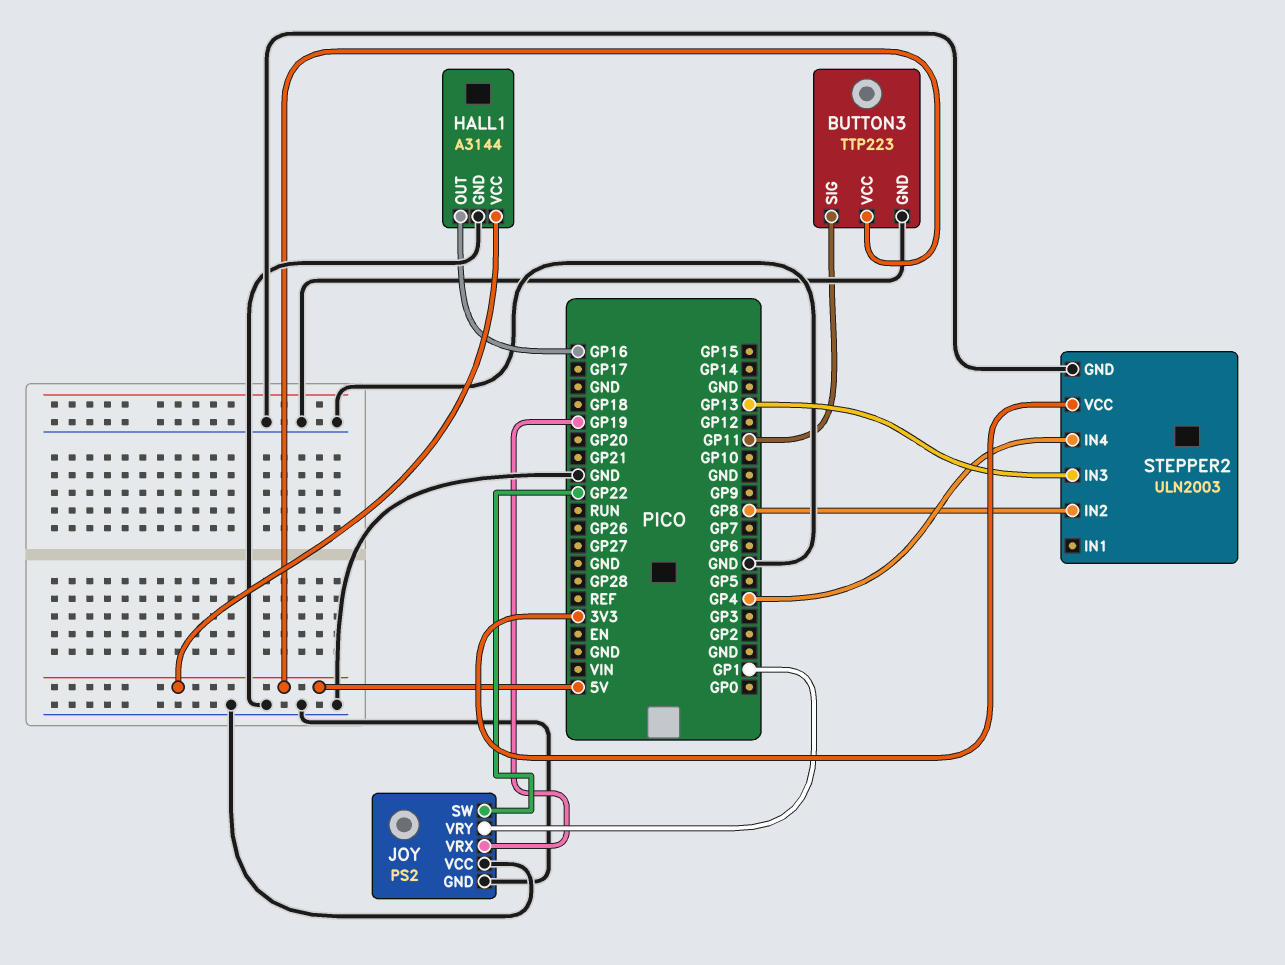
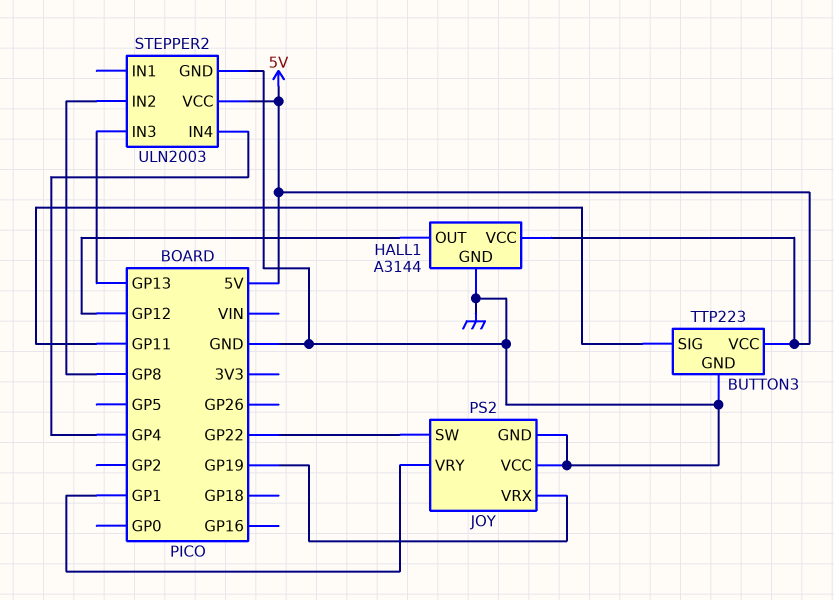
HALL1 pin OUT: GP16 -> GP12
STEPPER2 pin VCC: 3V3 -> 5V

